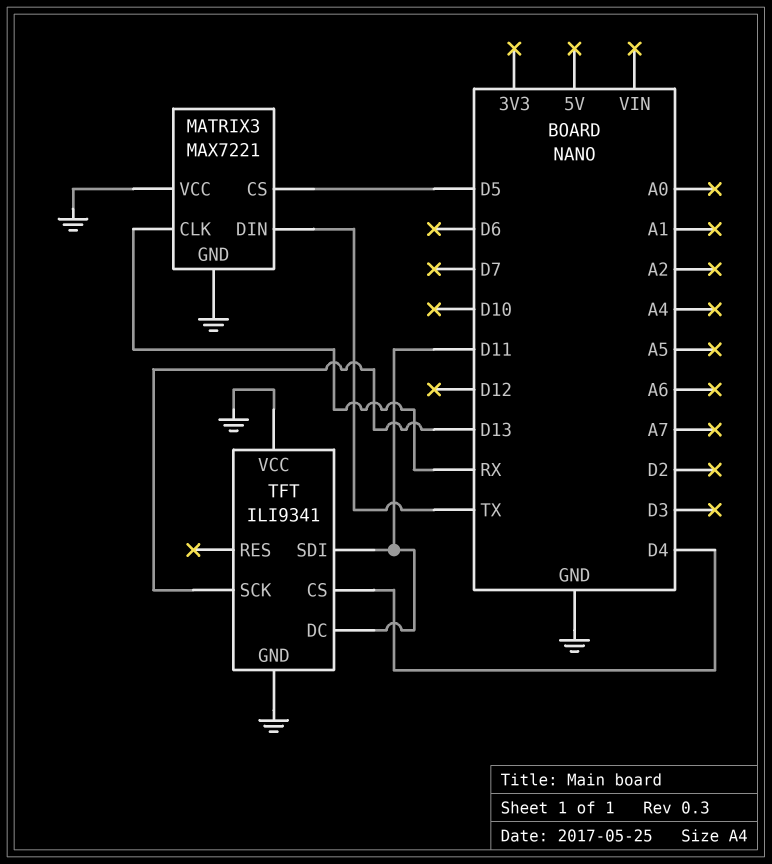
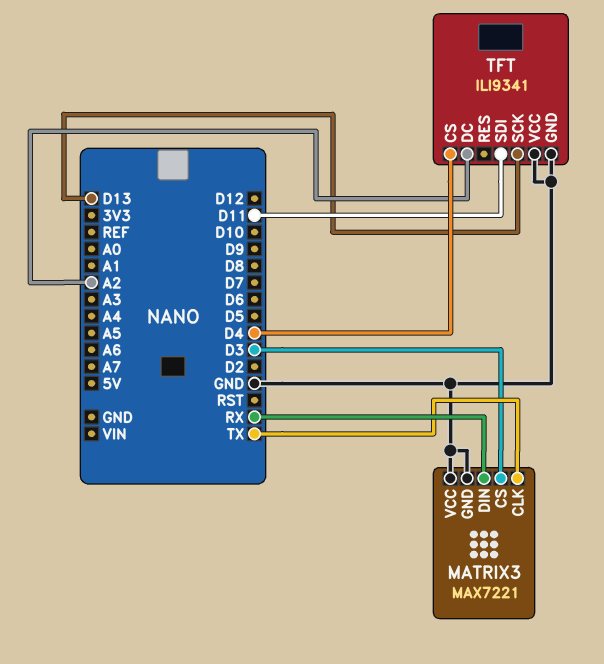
MATRIX3 pin CLK: RX -> TX
MATRIX3 pin CS: D5 -> D3
MATRIX3 pin DIN: TX -> RX
TFT pin DC: D11 -> A2

